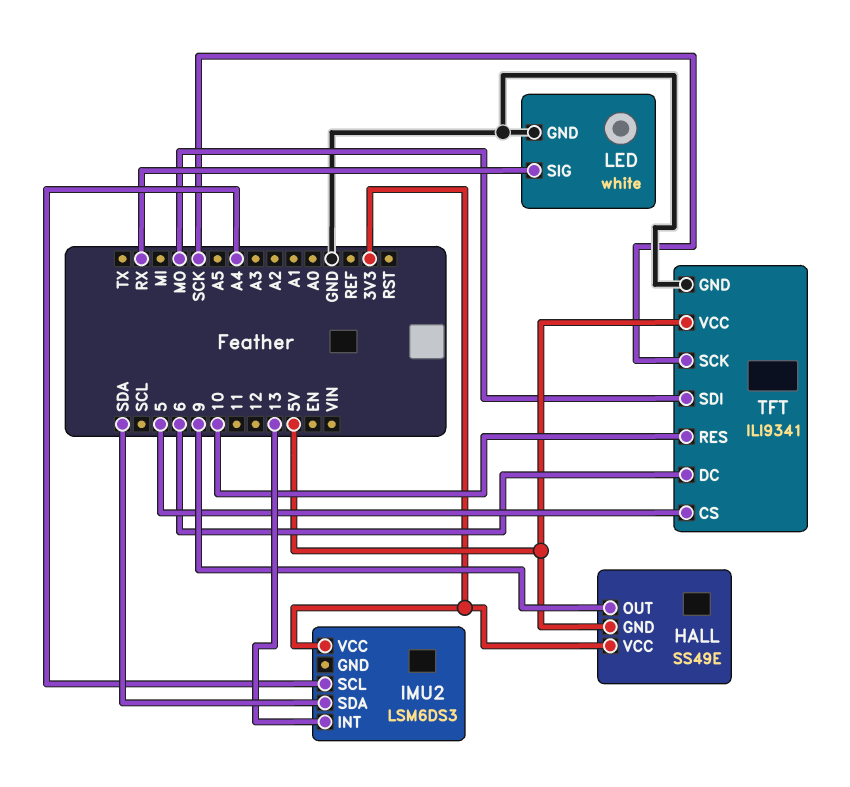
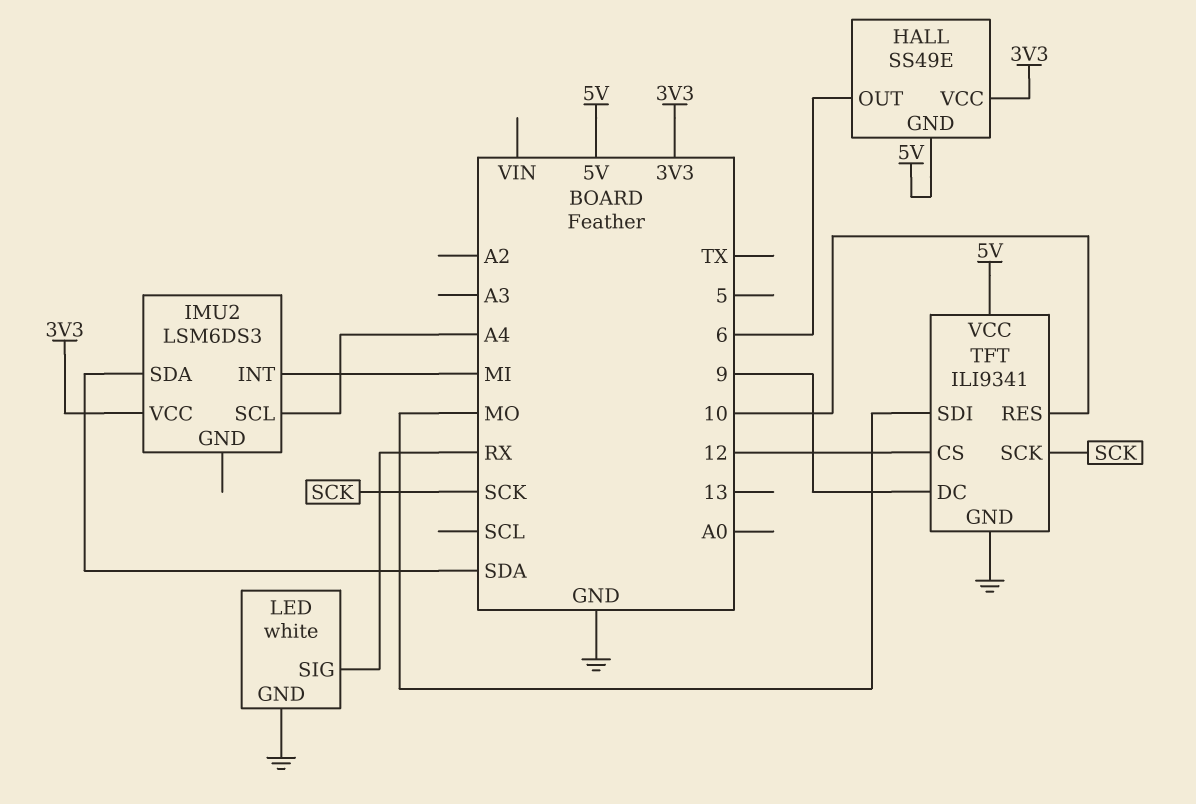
HALL pin OUT: 9 -> 6
IMU2 pin INT: 13 -> MI
TFT pin CS: 5 -> 12
TFT pin DC: 6 -> 9

